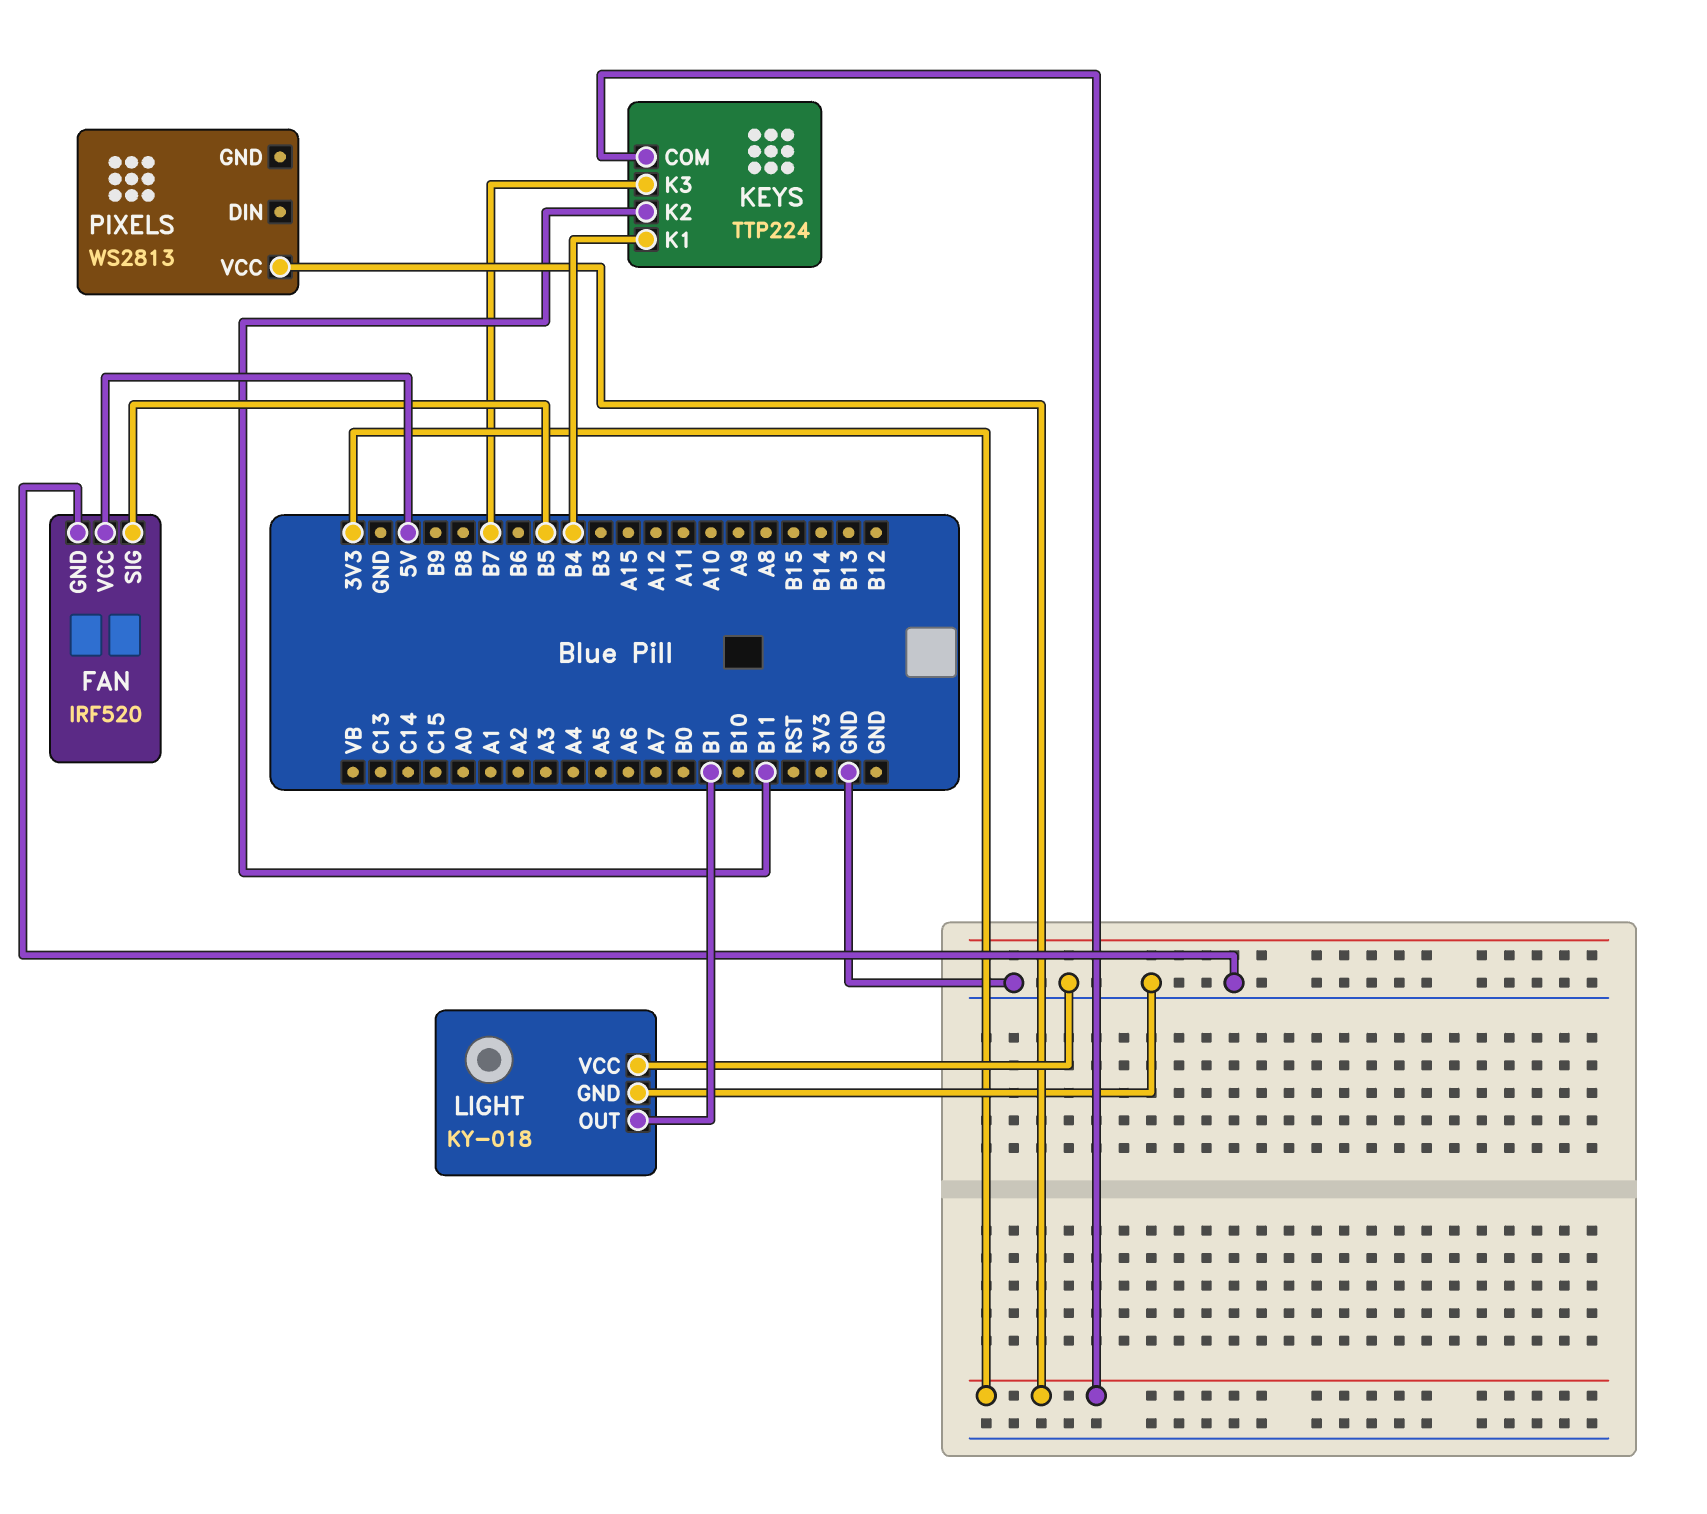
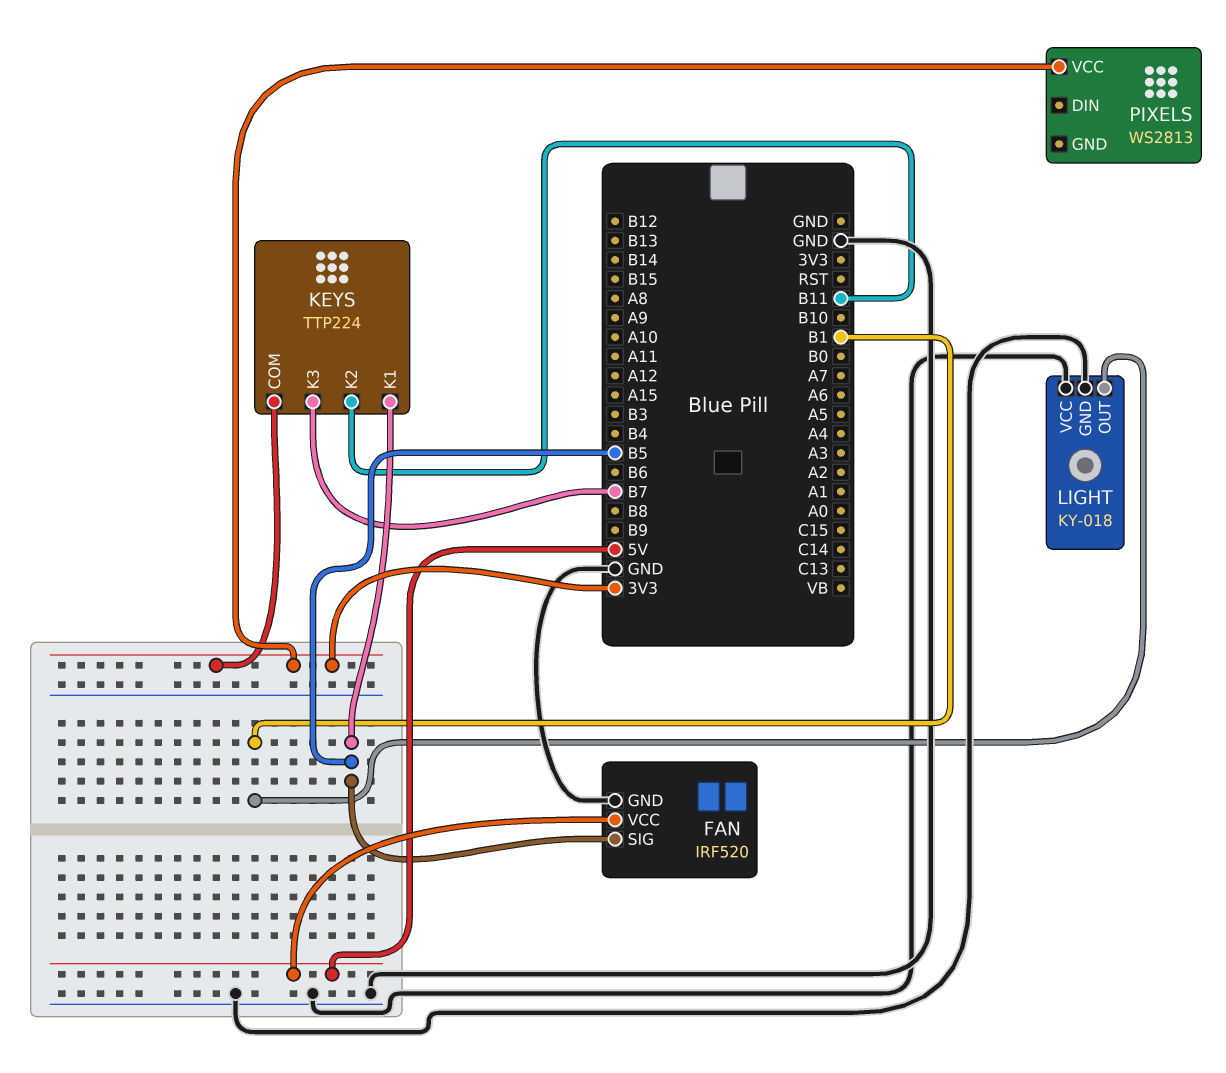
KEYS pin K1: B4 -> B5

